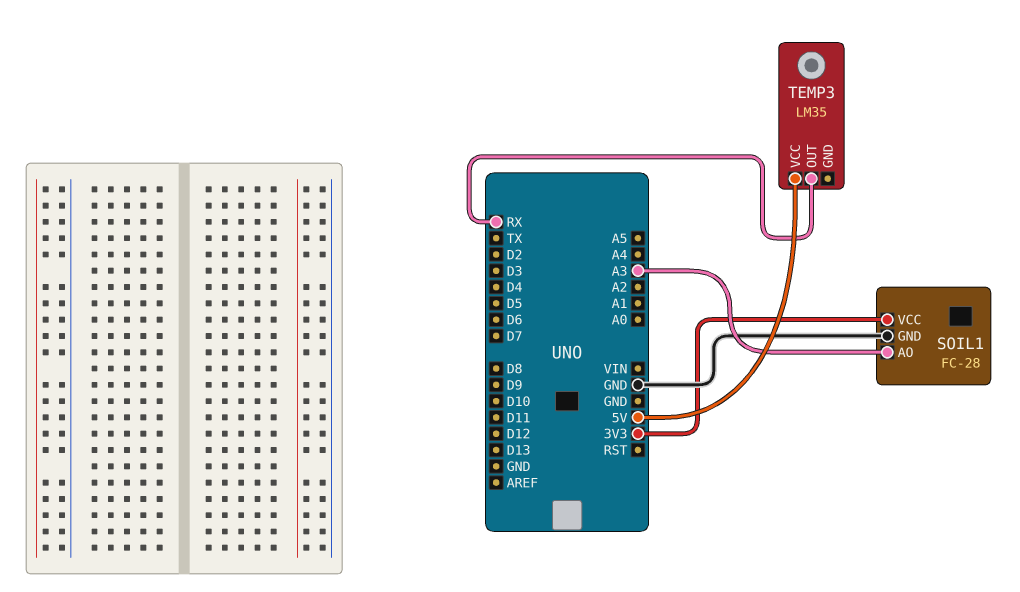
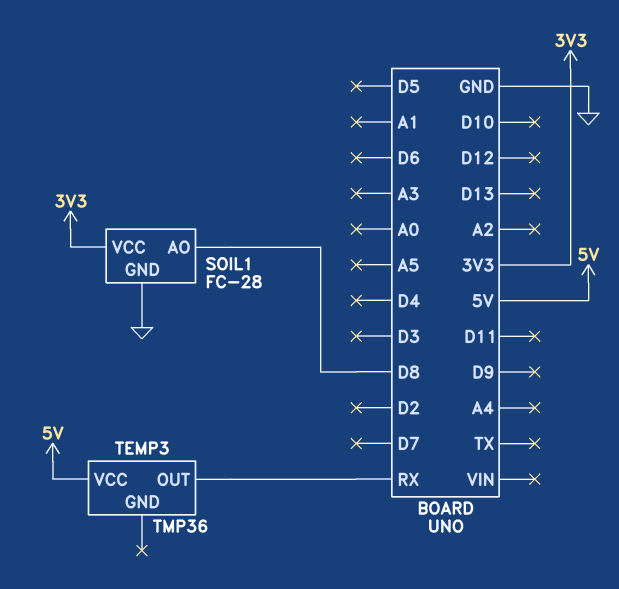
SOIL1 pin AO: A3 -> D8
TEMP3: LM35 -> TMP36

